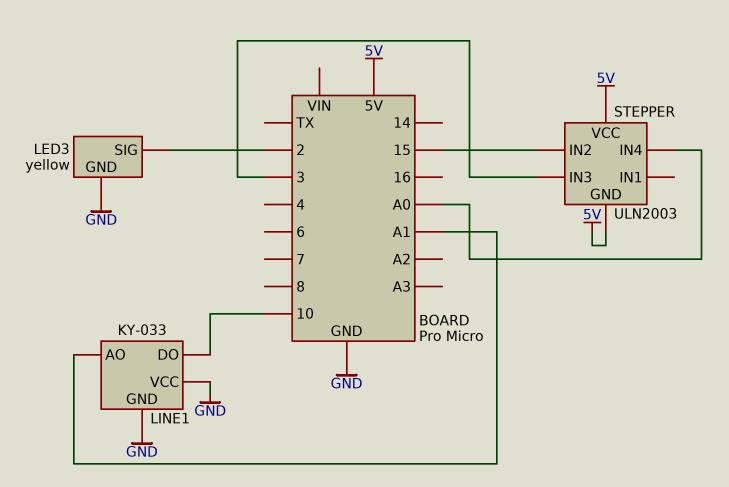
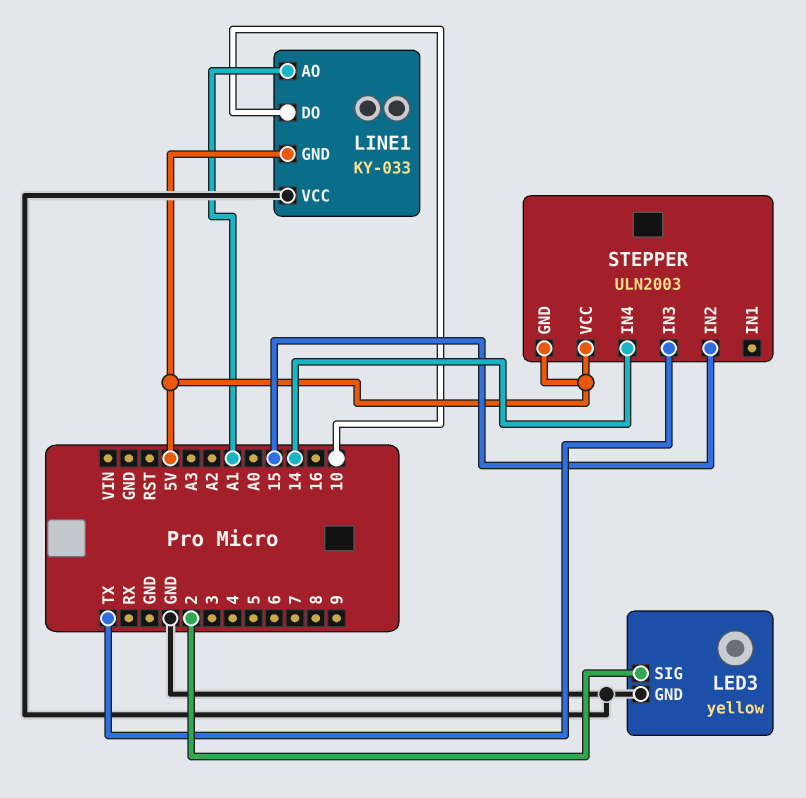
LINE1 pin GND: GND -> 5V
STEPPER pin IN3: 3 -> TX
STEPPER pin IN4: A0 -> 14

